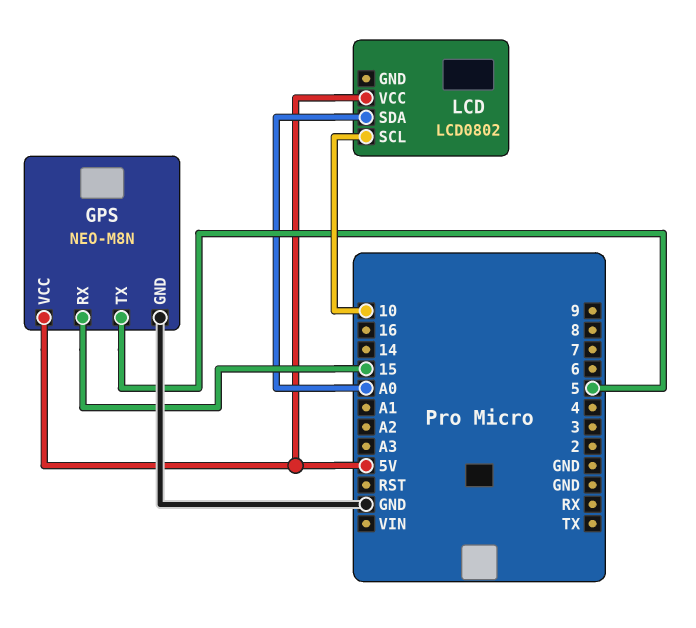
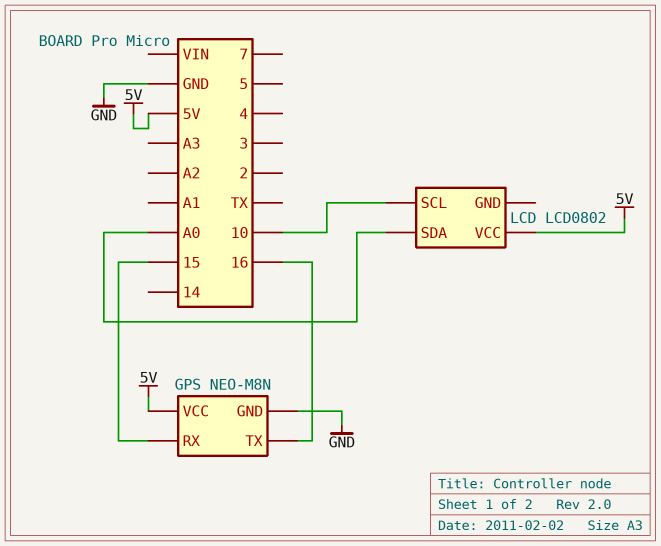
GPS pin TX: 5 -> 16

